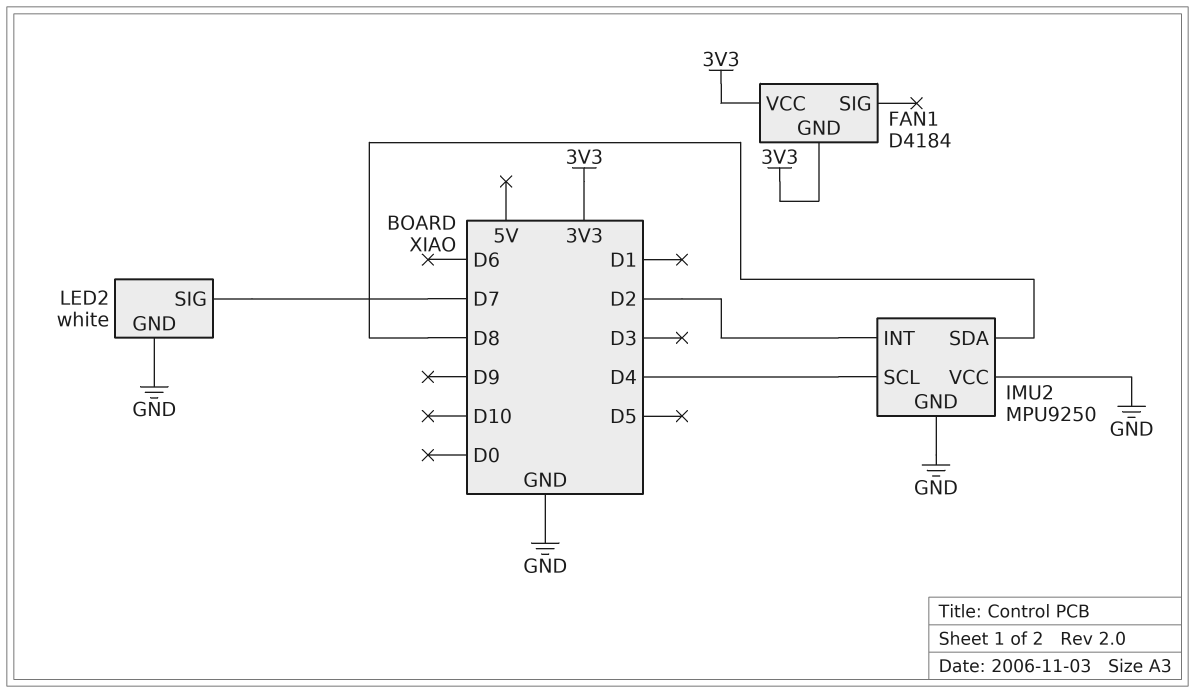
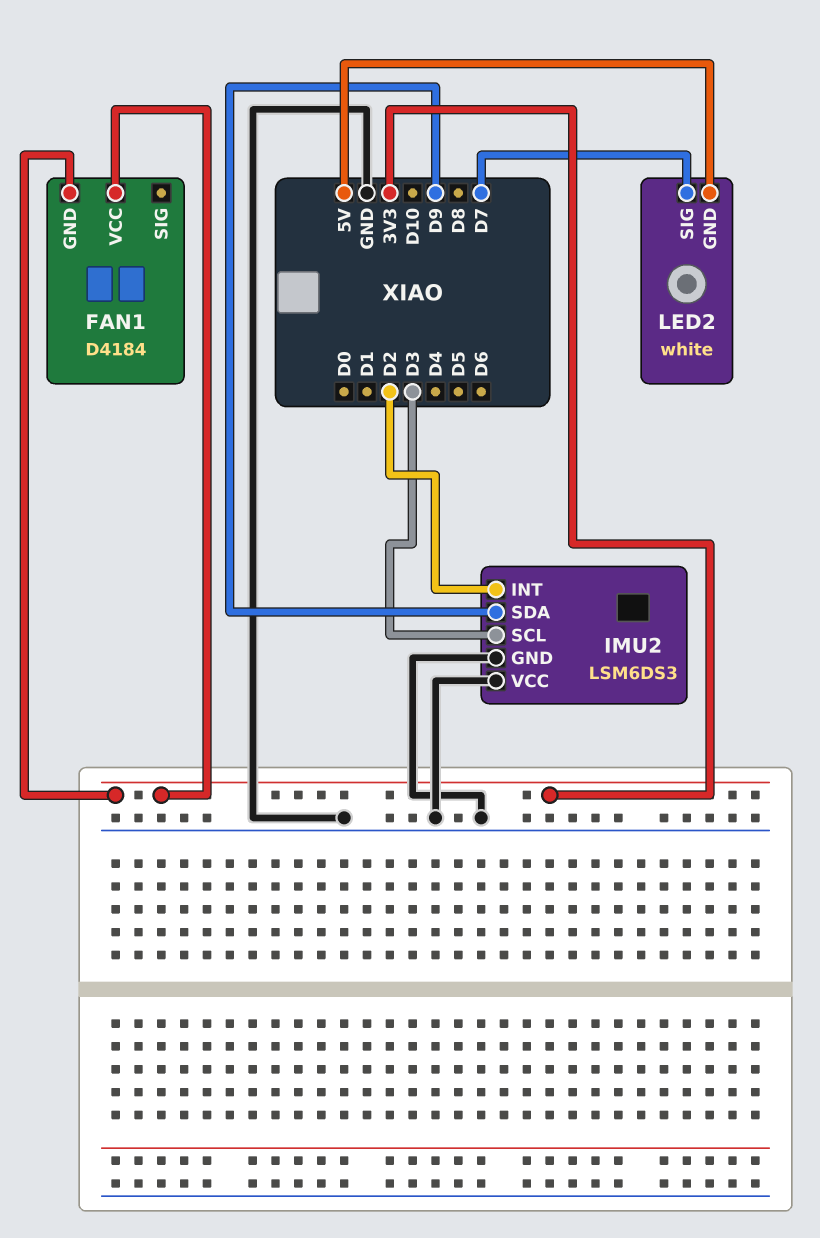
IMU2: MPU9250 -> LSM6DS3
IMU2 pin SCL: D4 -> D3
IMU2 pin SDA: D8 -> D9
LED2 pin GND: GND -> 5V

